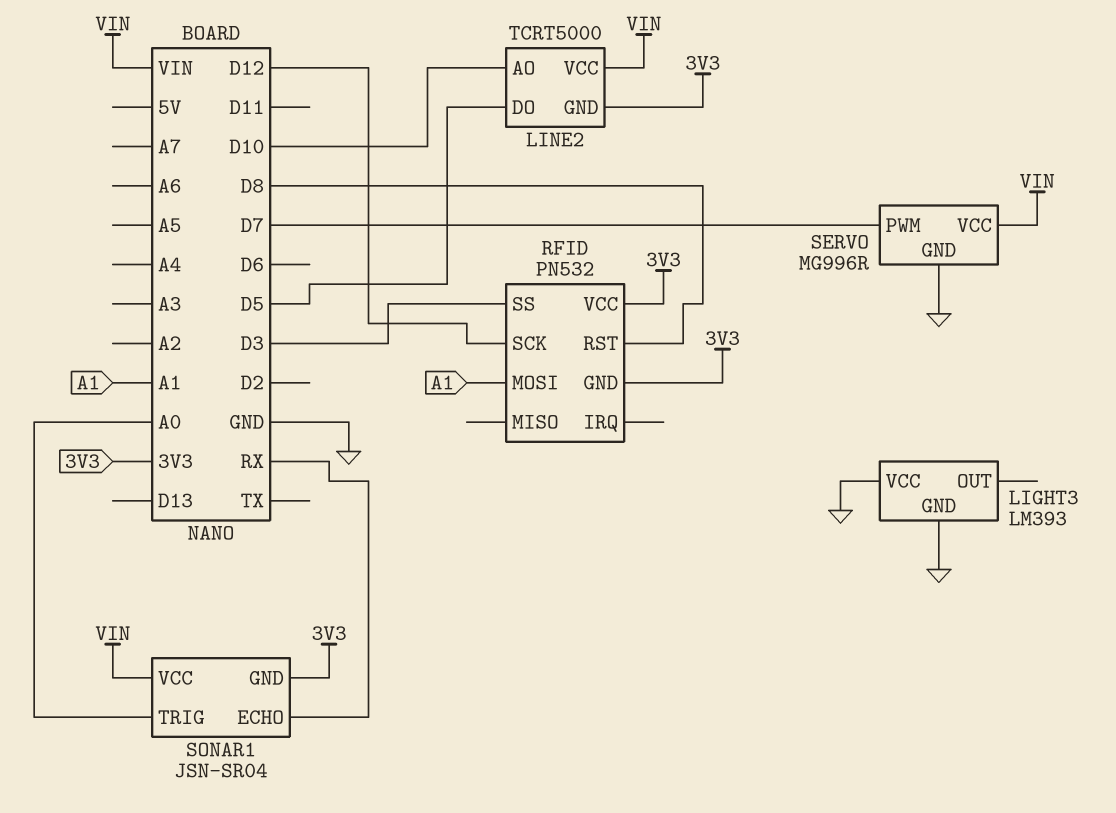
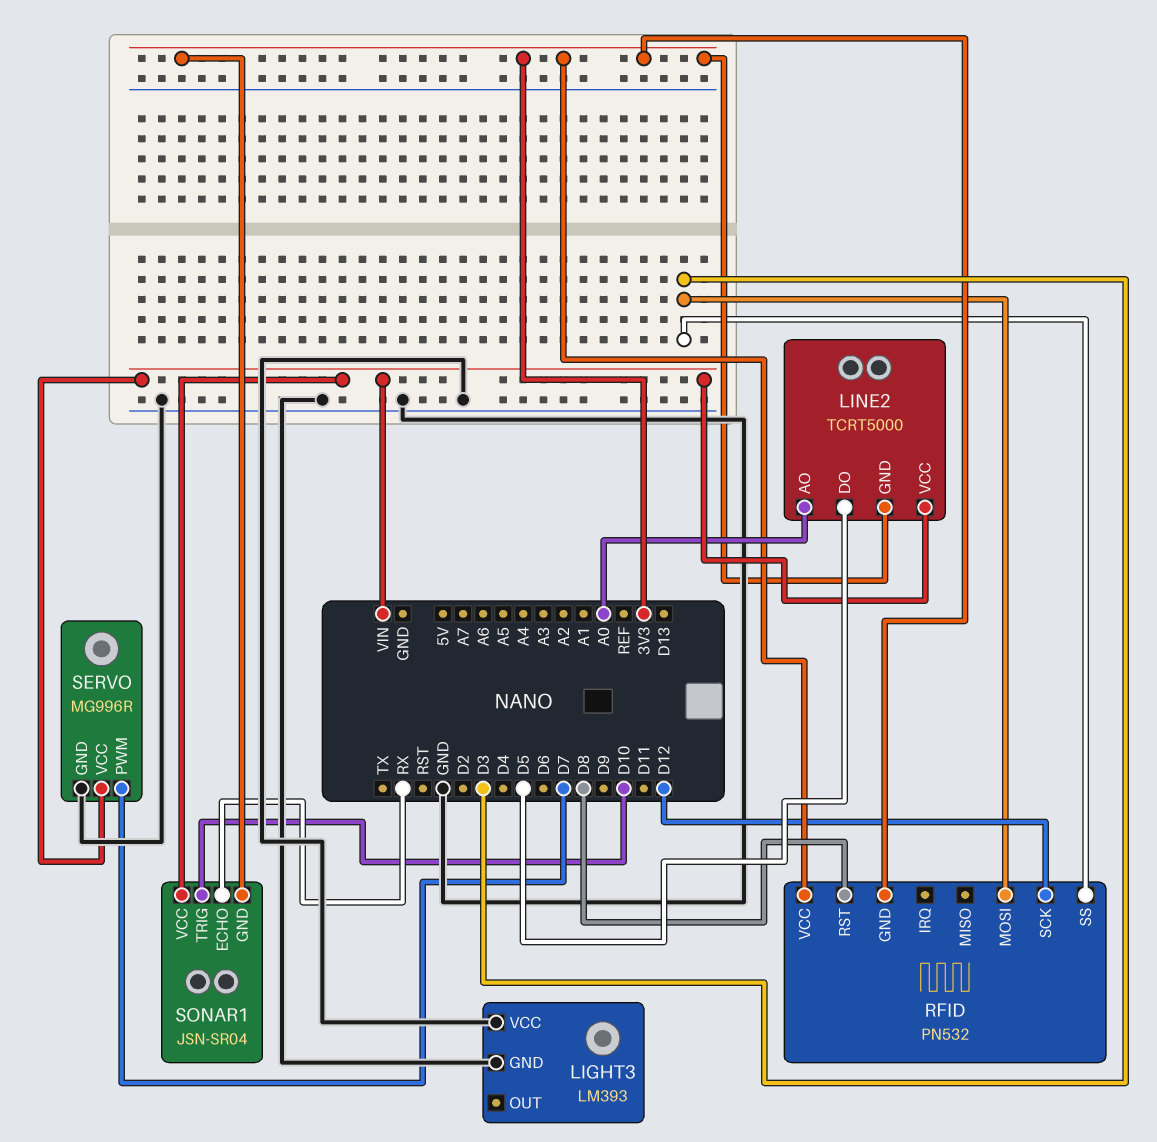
LINE2 pin AO: D10 -> A0
RFID pin MOSI: A1 -> D3
SONAR1 pin TRIG: A0 -> D10

